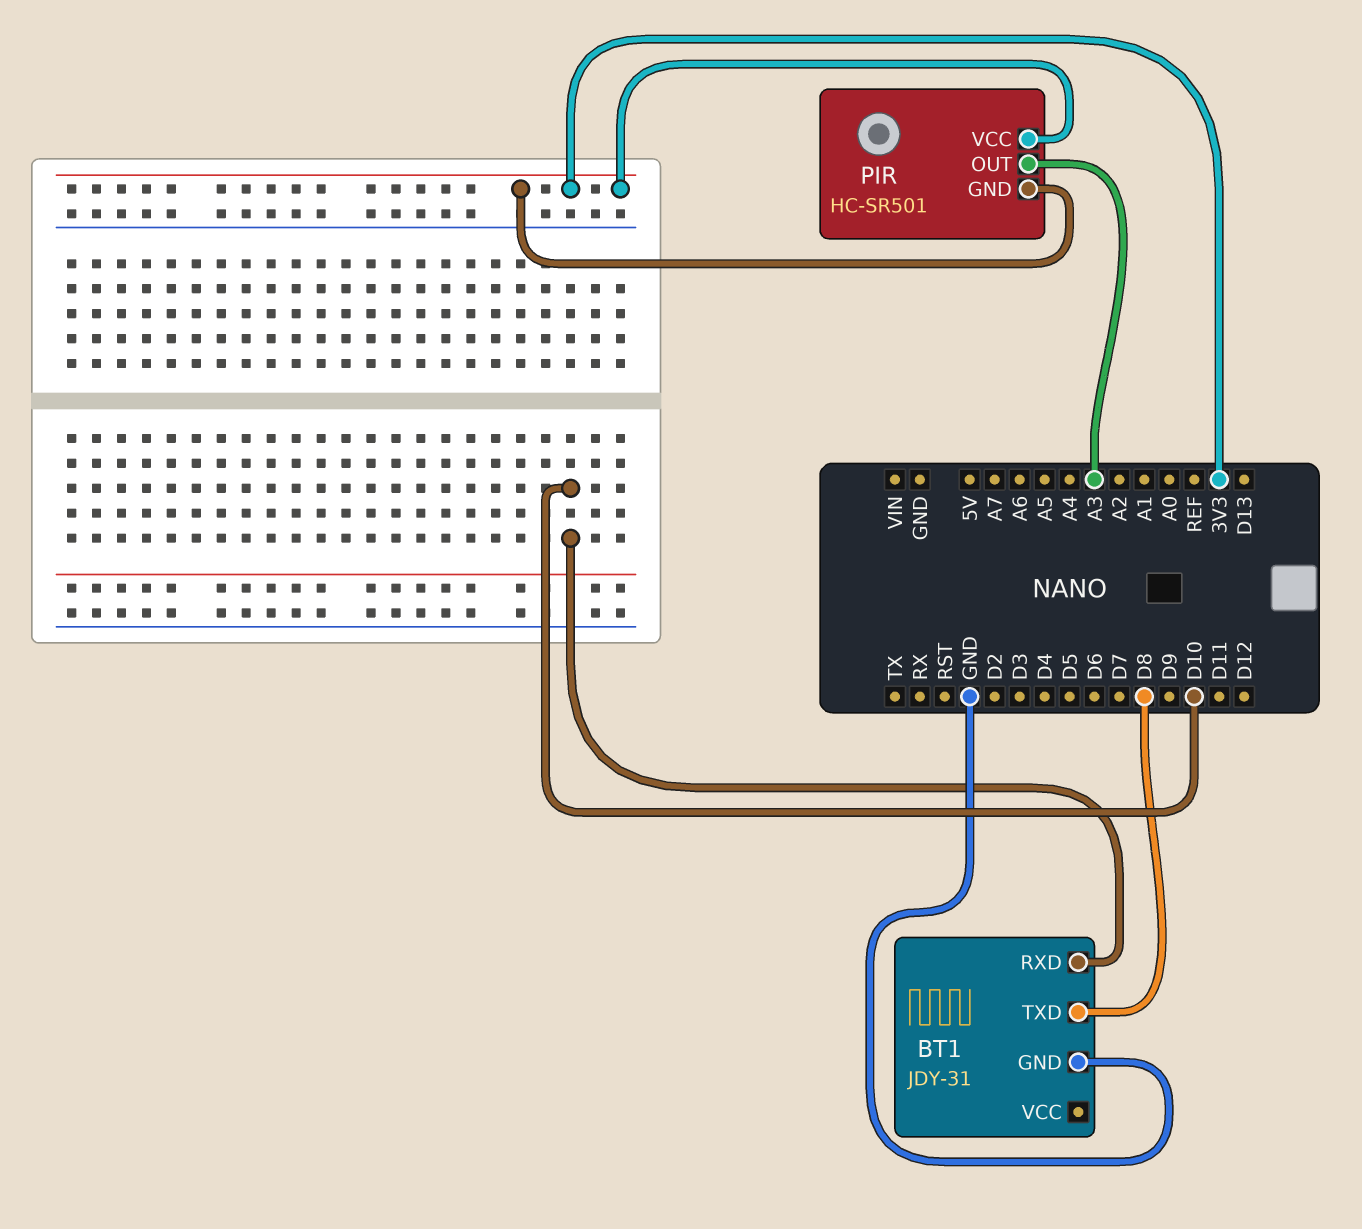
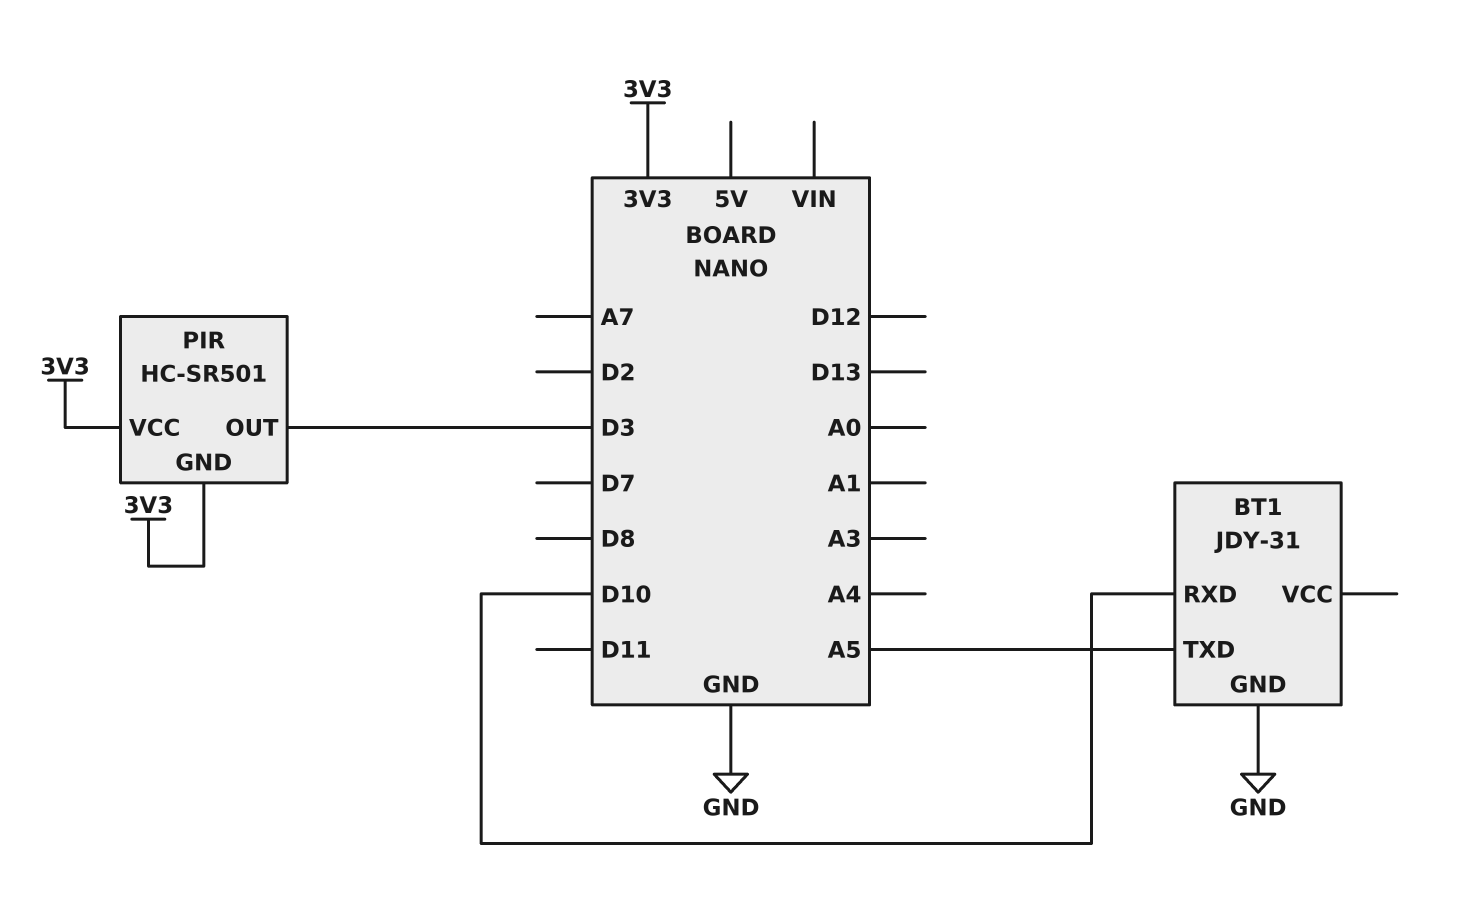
BT1 pin TXD: D8 -> A5
PIR pin OUT: A3 -> D3

